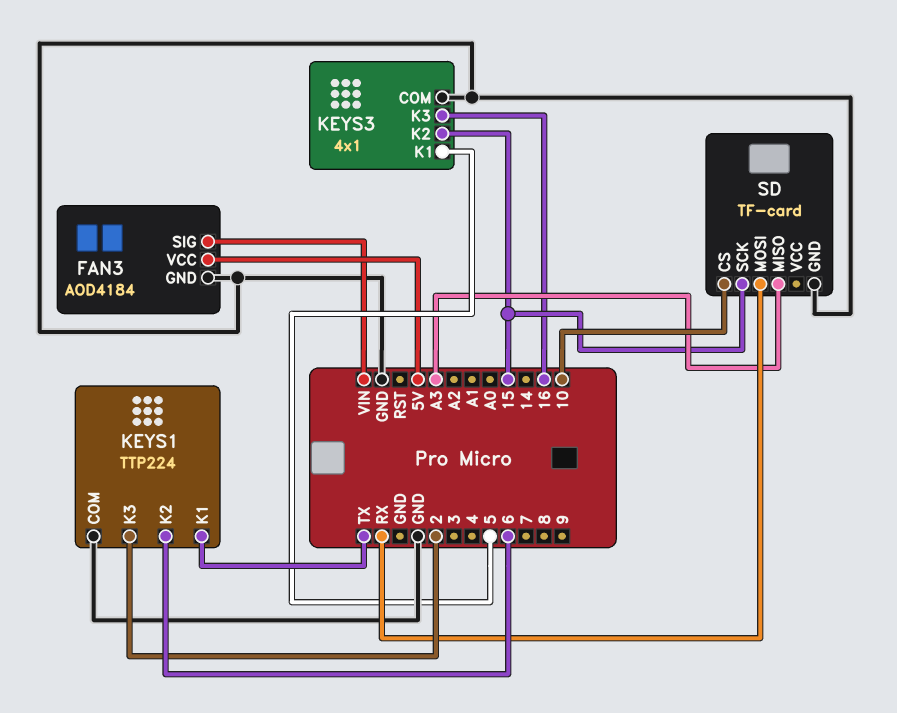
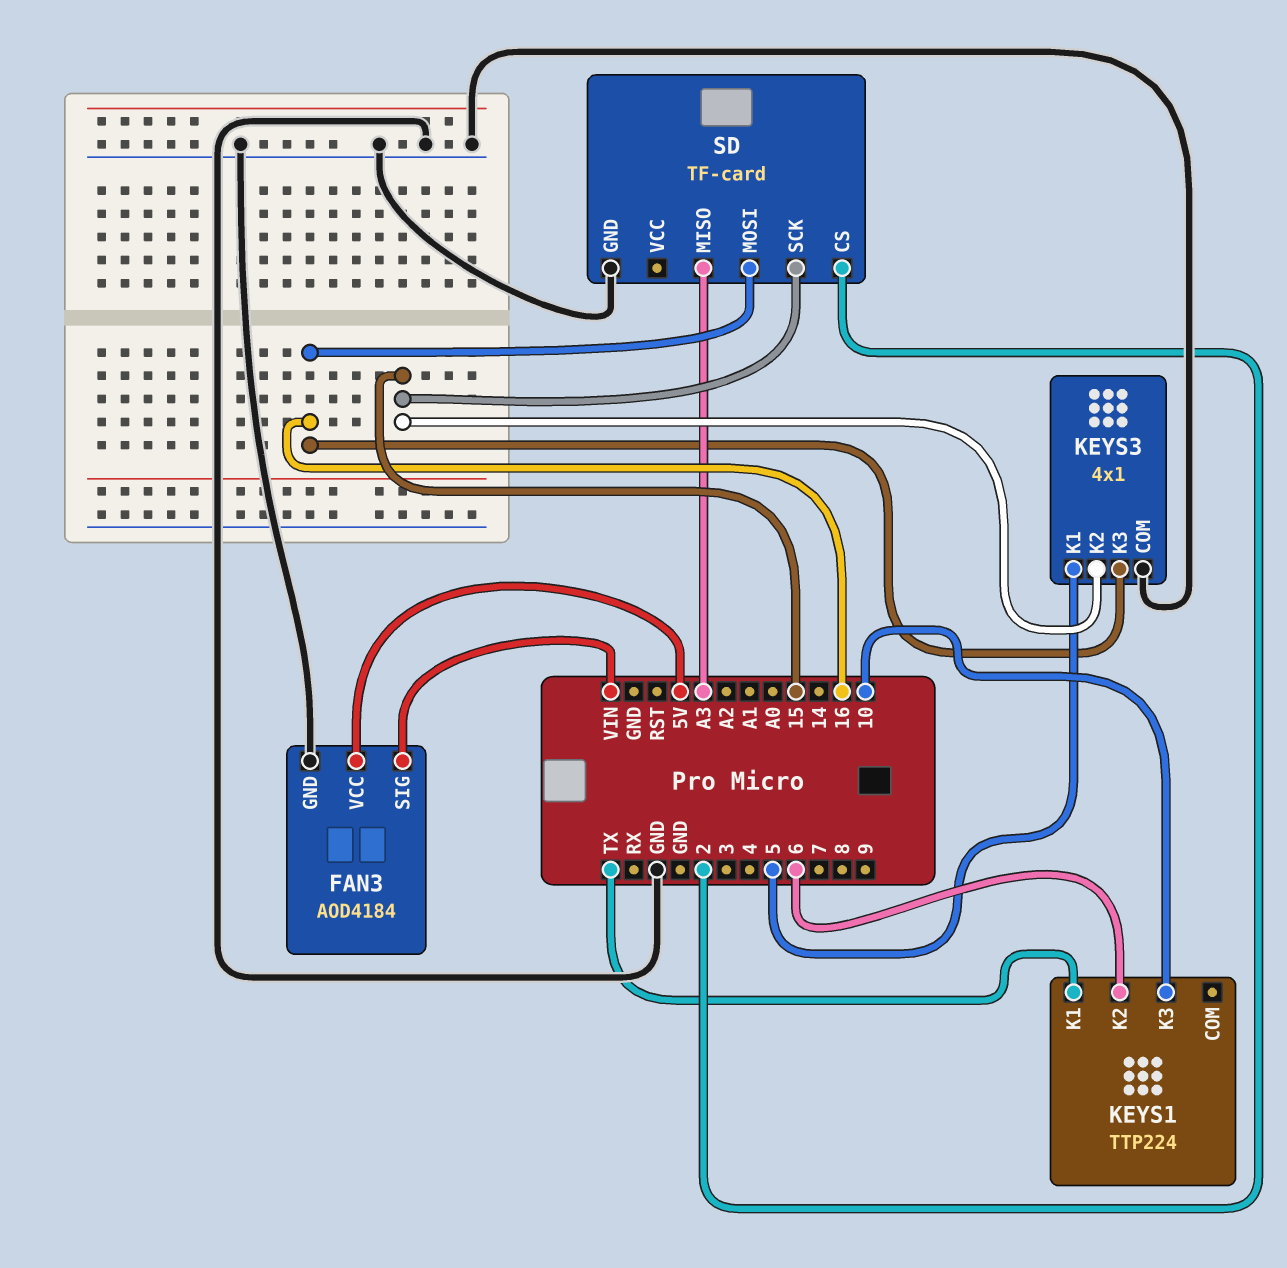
KEYS1 pin COM: GND -> none
KEYS1 pin K3: 2 -> 10
SD pin CS: 10 -> 2
SD pin MOSI: RX -> 16

